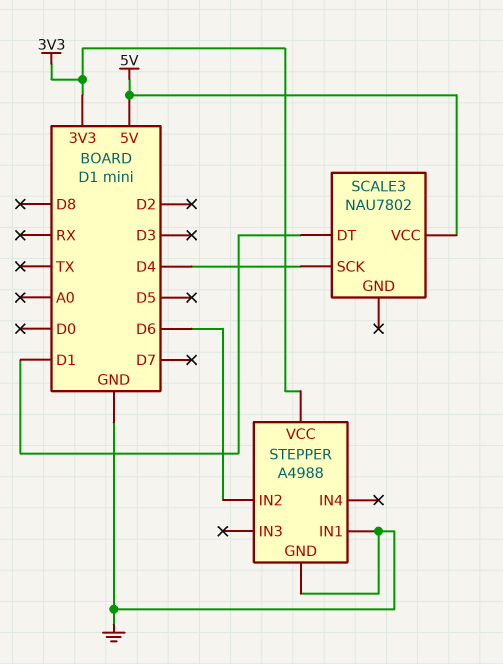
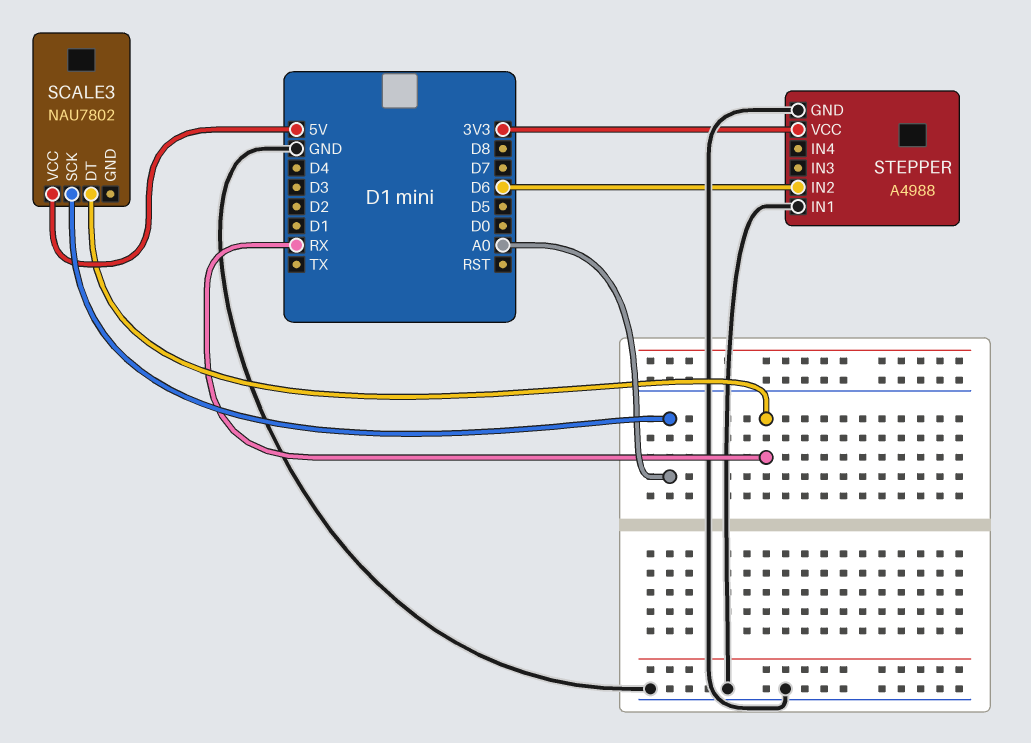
SCALE3 pin DT: D1 -> RX
SCALE3 pin SCK: D4 -> A0

